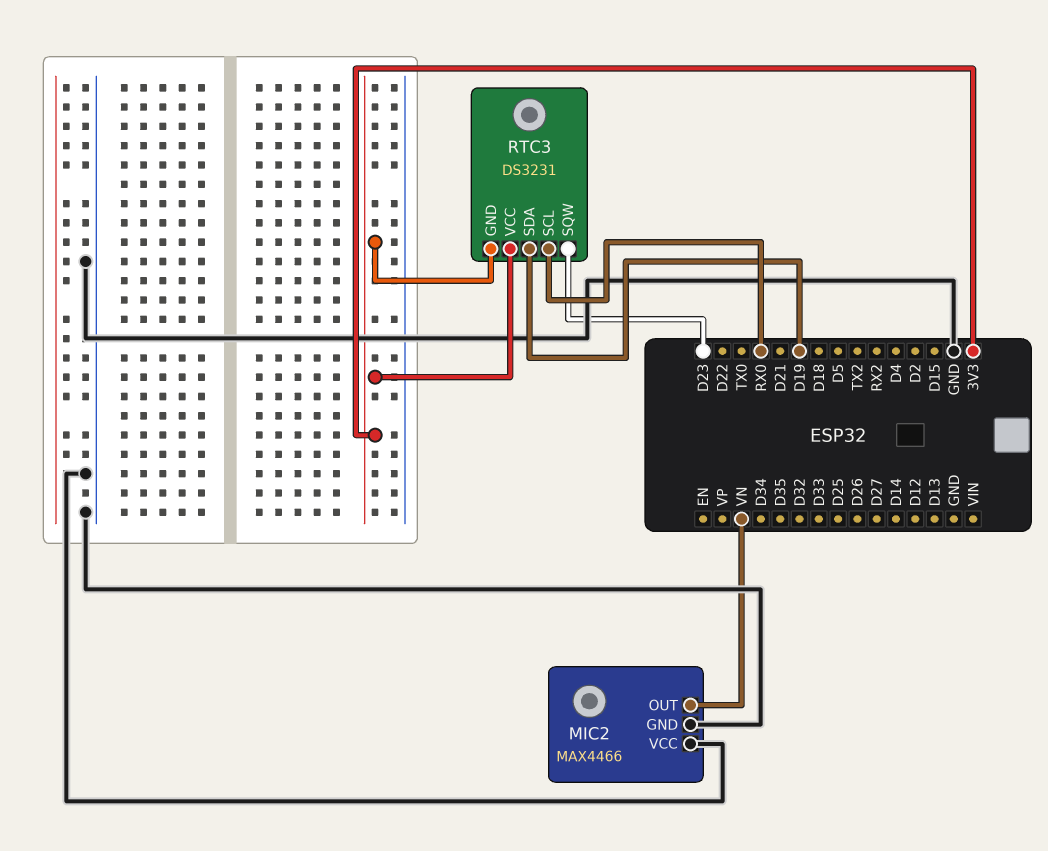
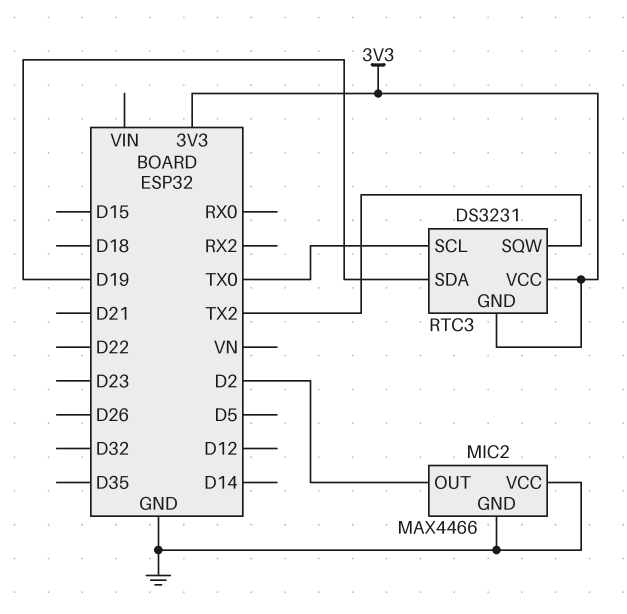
MIC2 pin OUT: VN -> D2
RTC3 pin SCL: RX0 -> TX0
RTC3 pin SQW: D23 -> TX2

